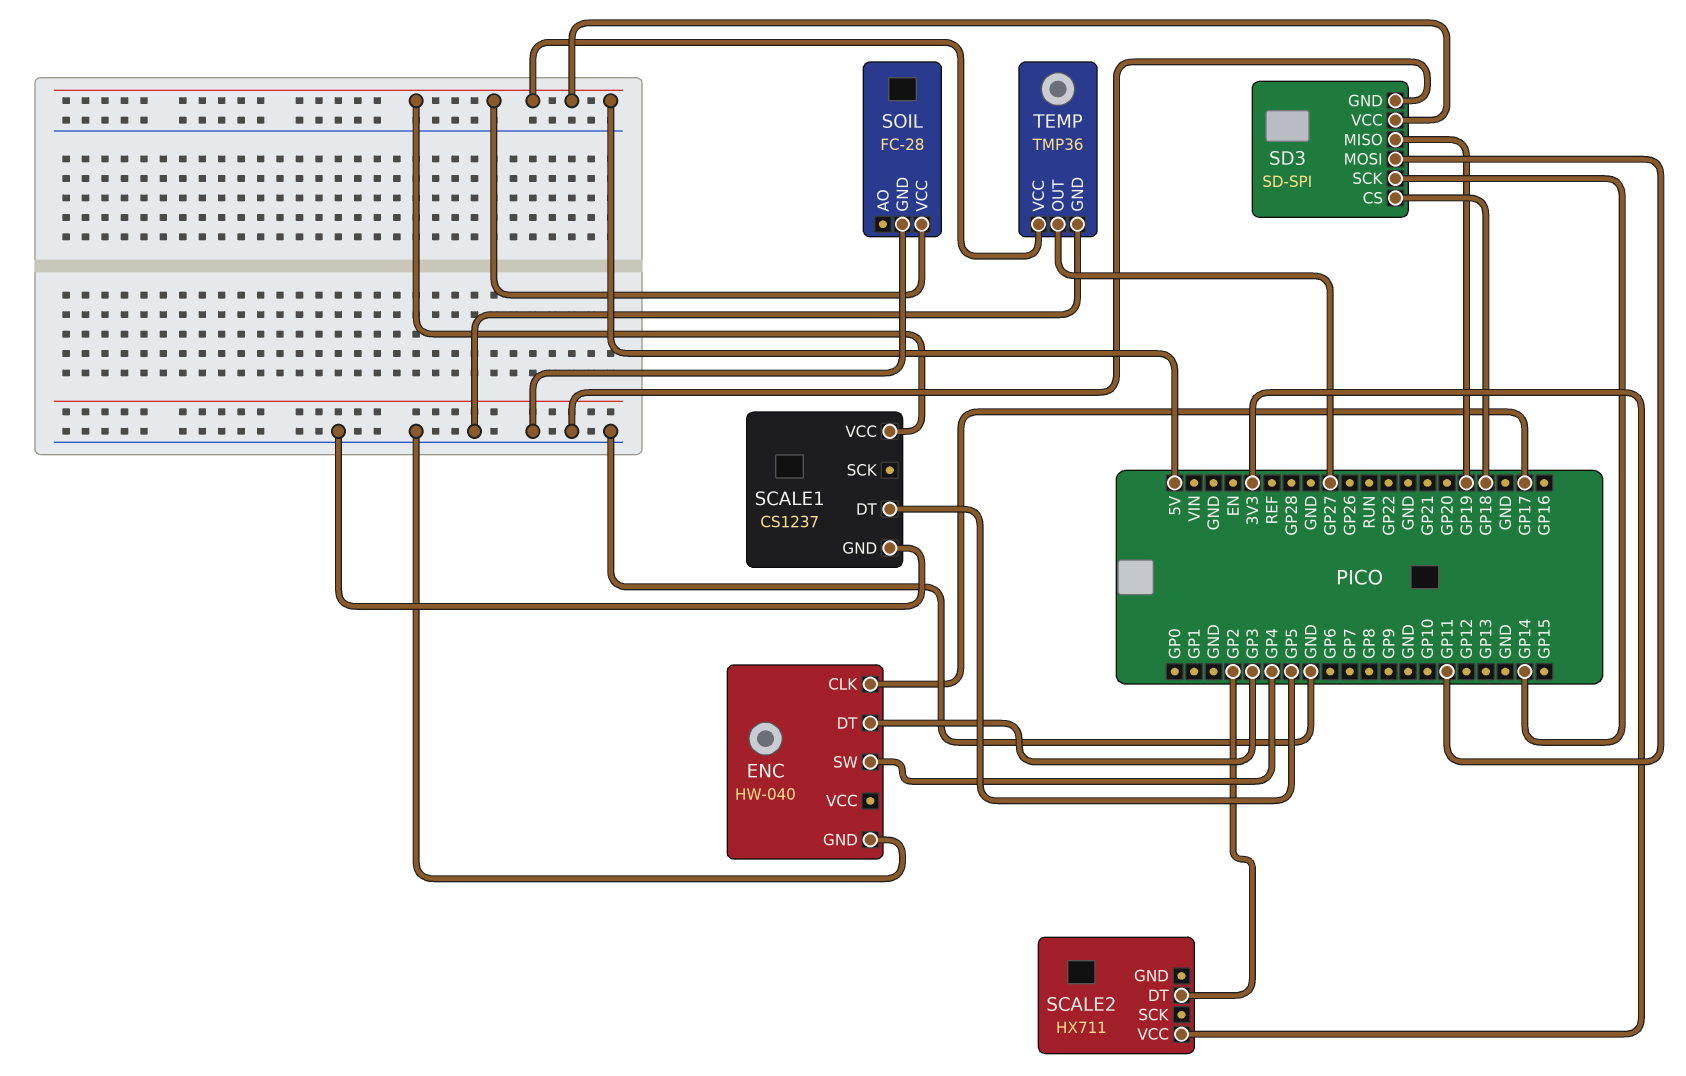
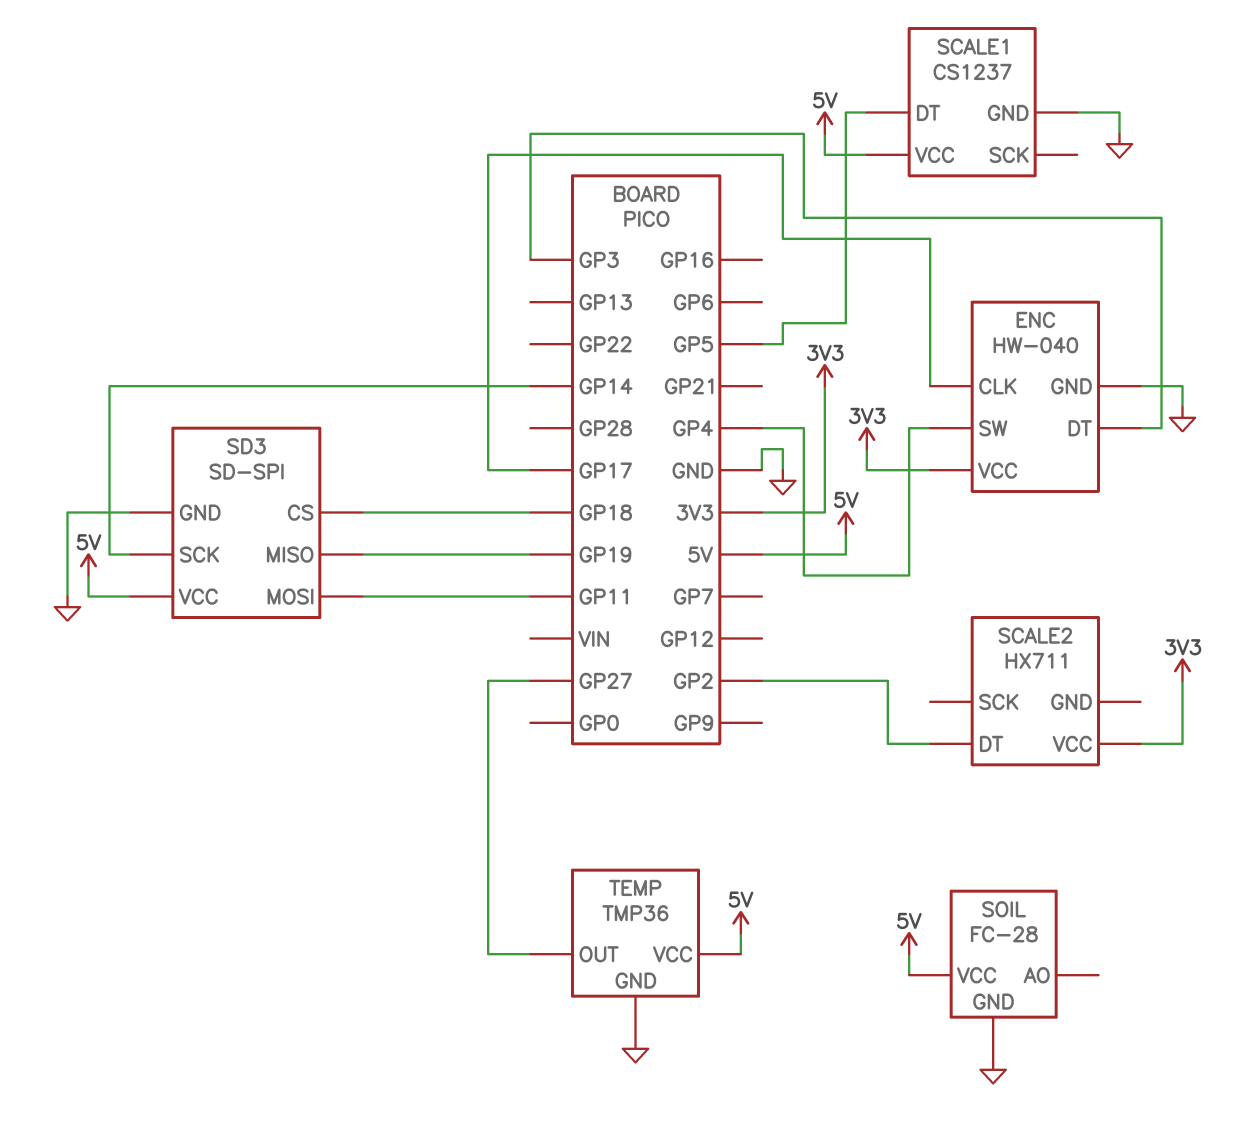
ENC pin VCC: none -> 3V3

